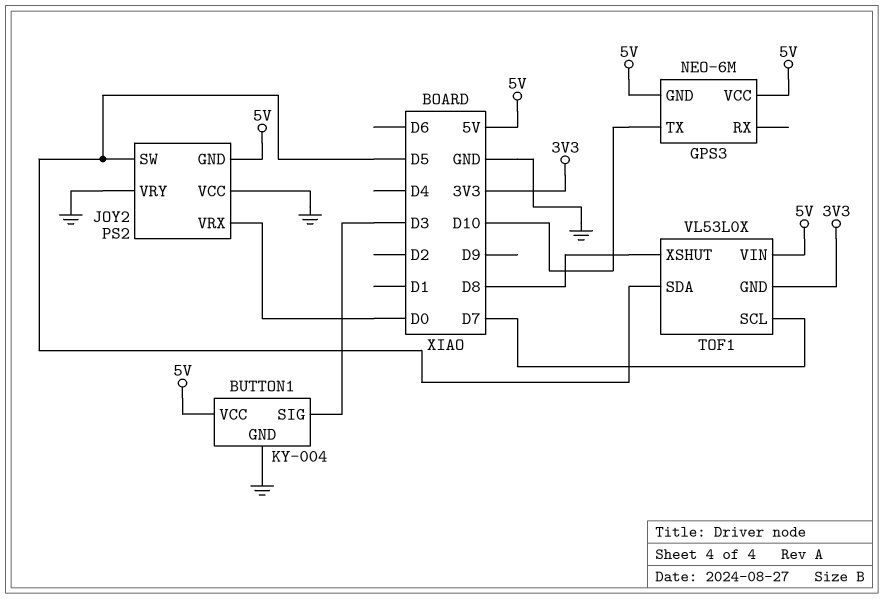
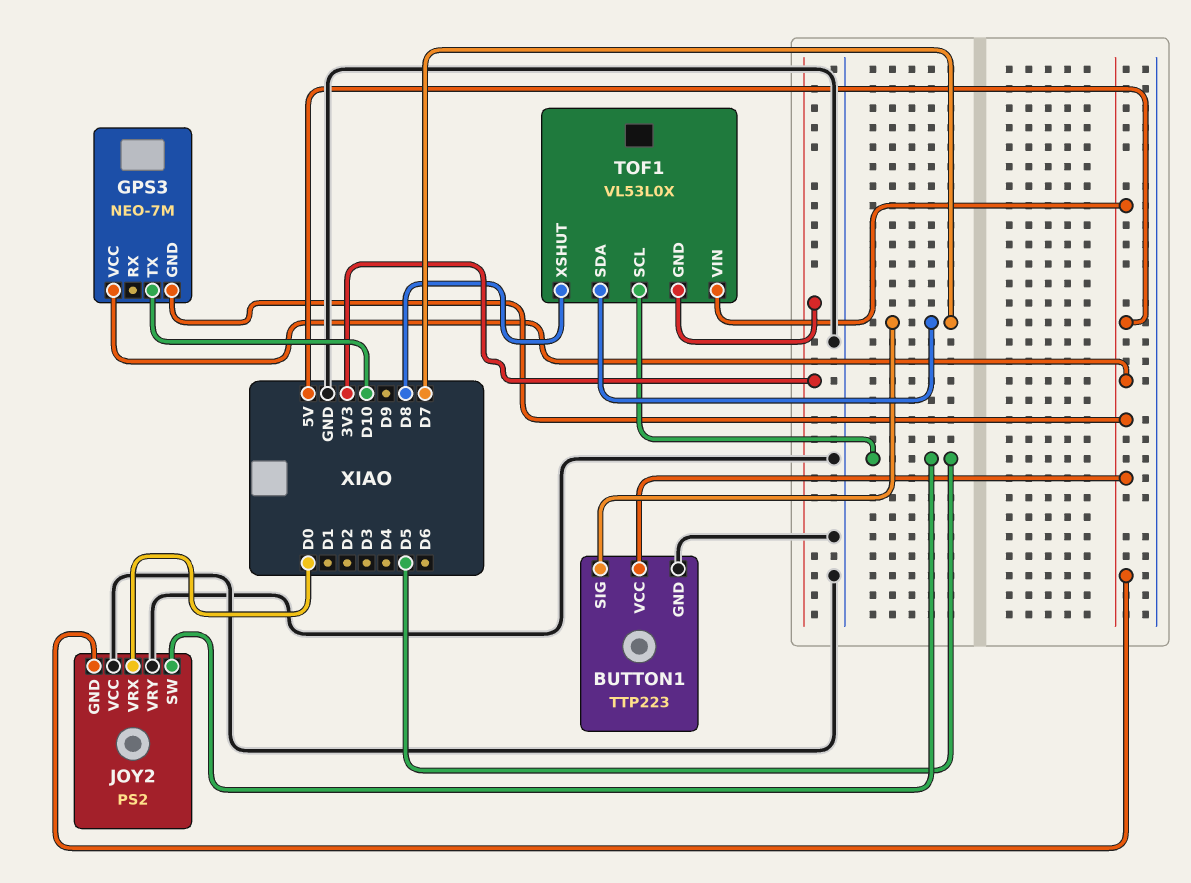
BUTTON1: KY-004 -> TTP223
BUTTON1 pin SIG: D3 -> D7
GPS3: NEO-6M -> NEO-7M
TOF1 pin SCL: D7 -> D5
TOF1 pin SDA: D5 -> D7

